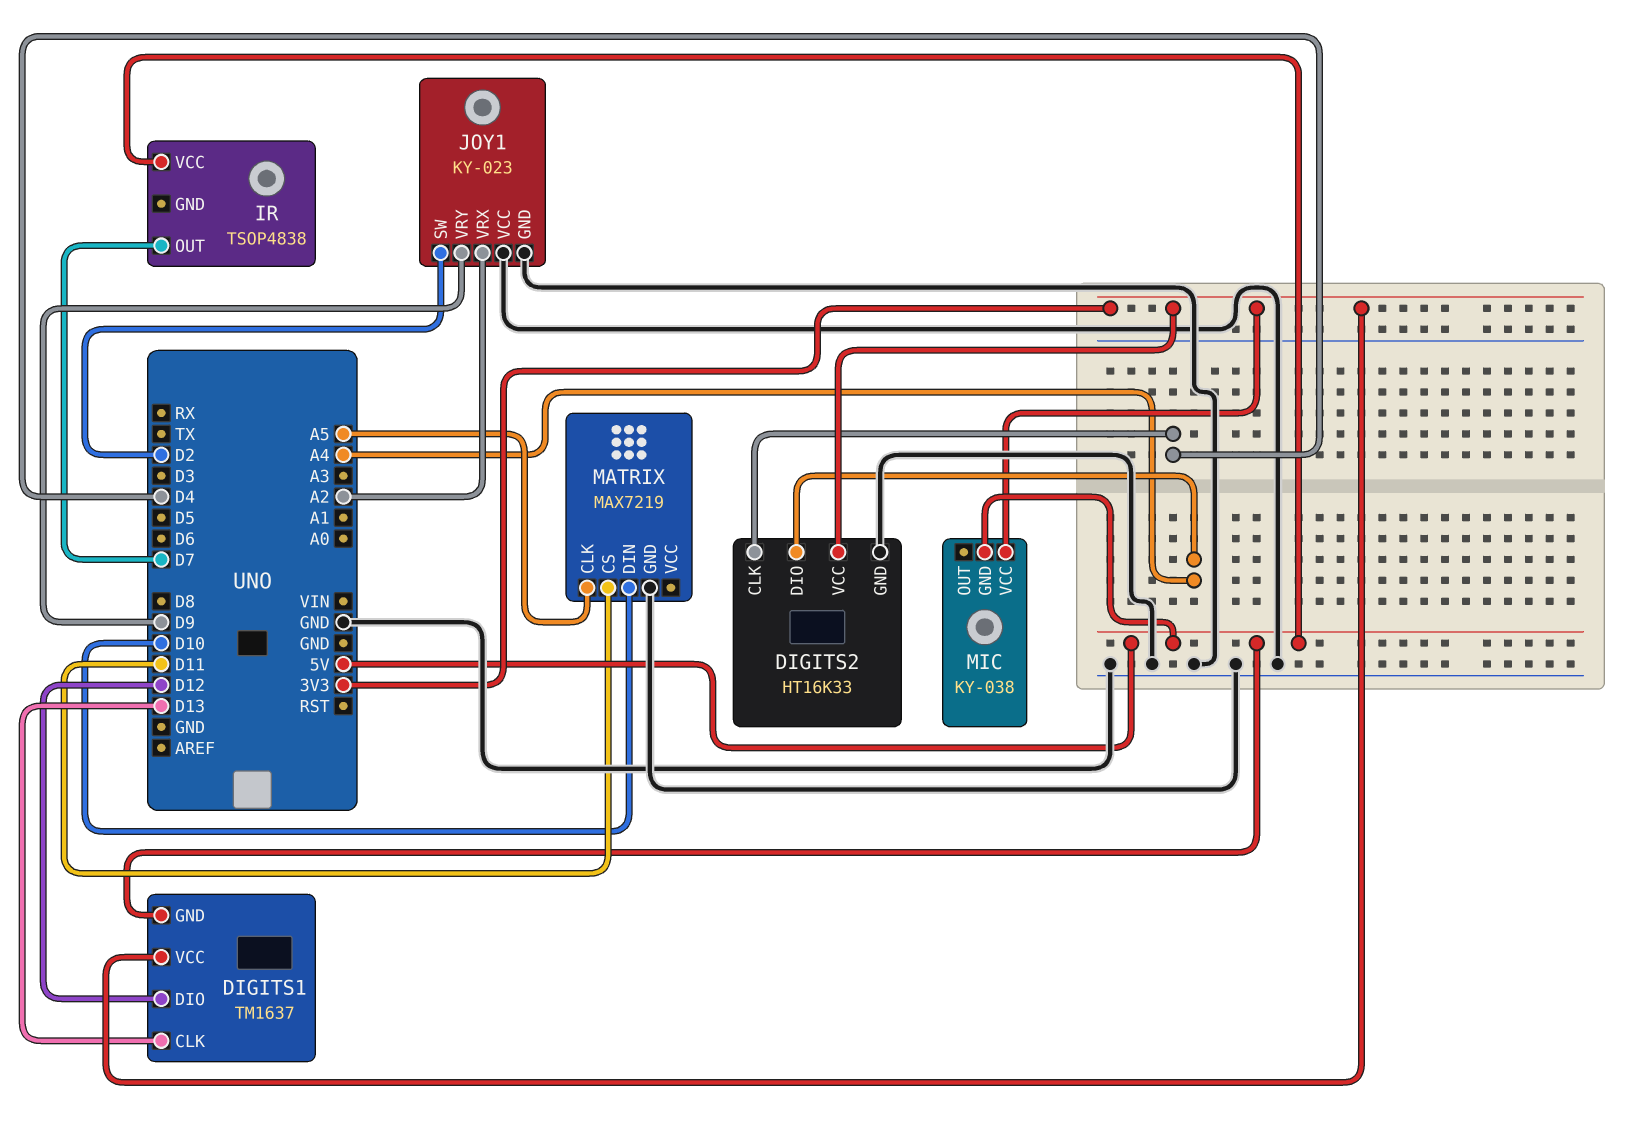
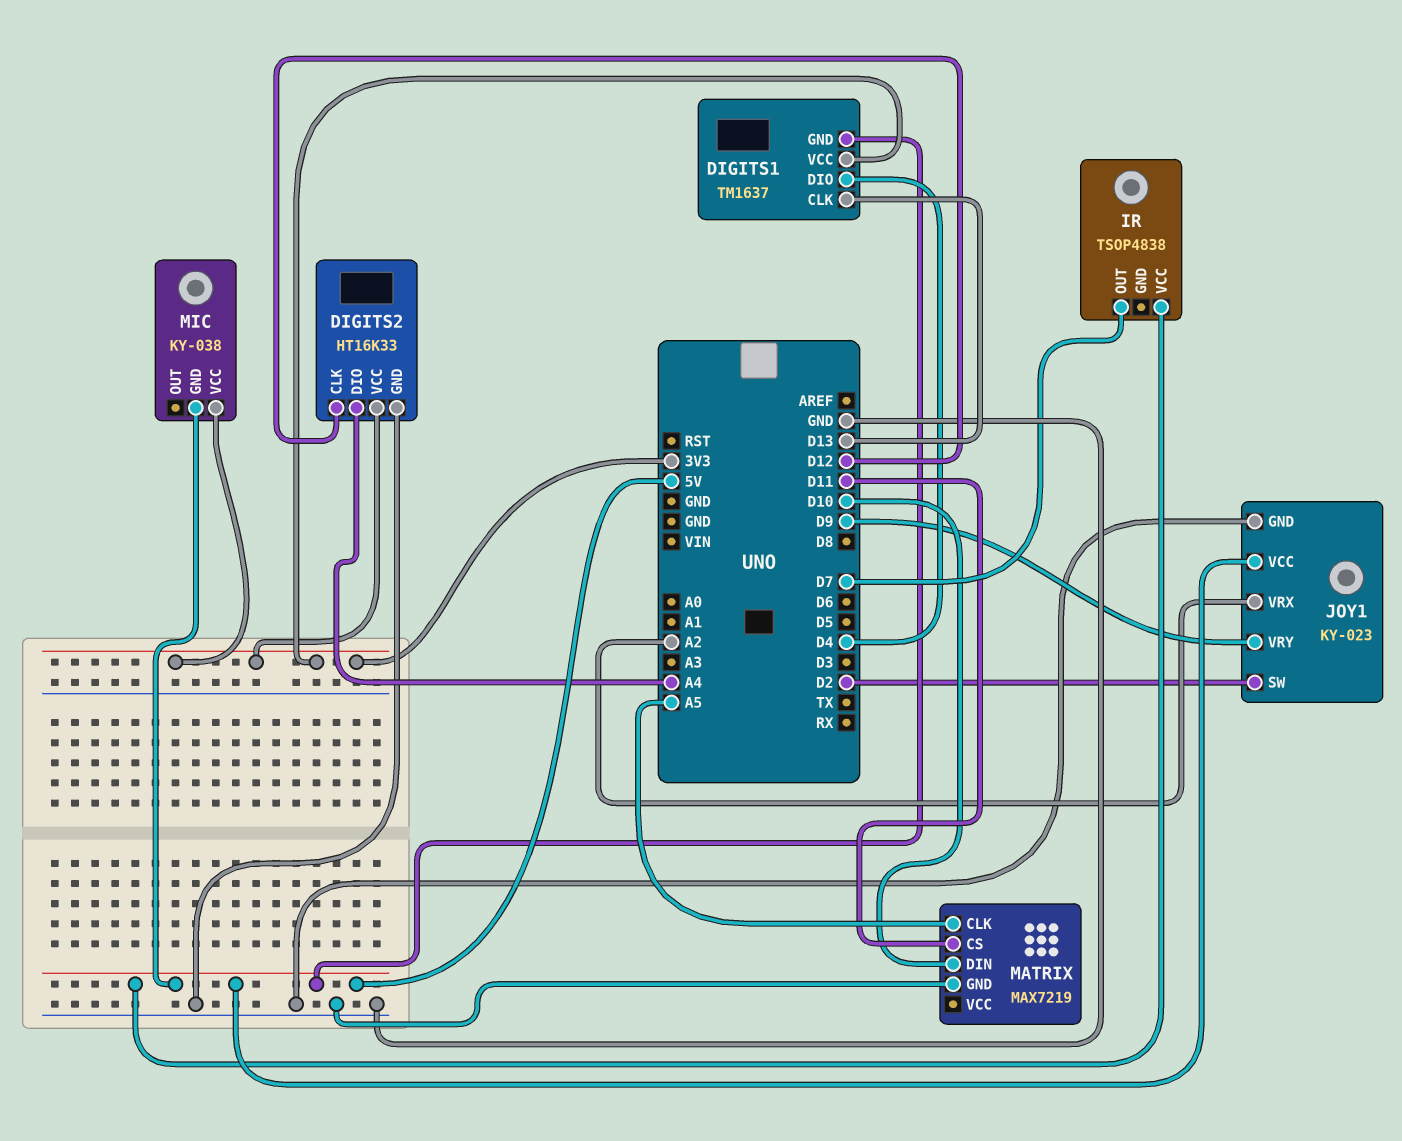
DIGITS1 pin DIO: D12 -> D4
DIGITS2 pin CLK: D4 -> D12
JOY1 pin VCC: GND -> 5V

